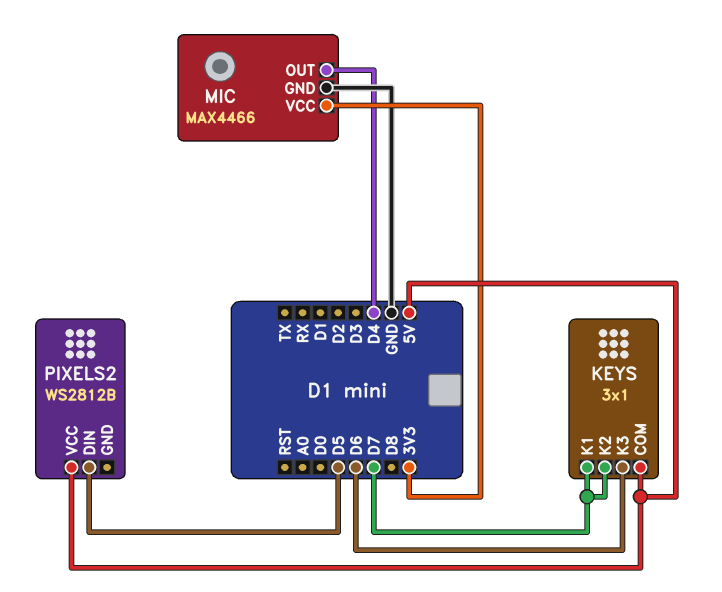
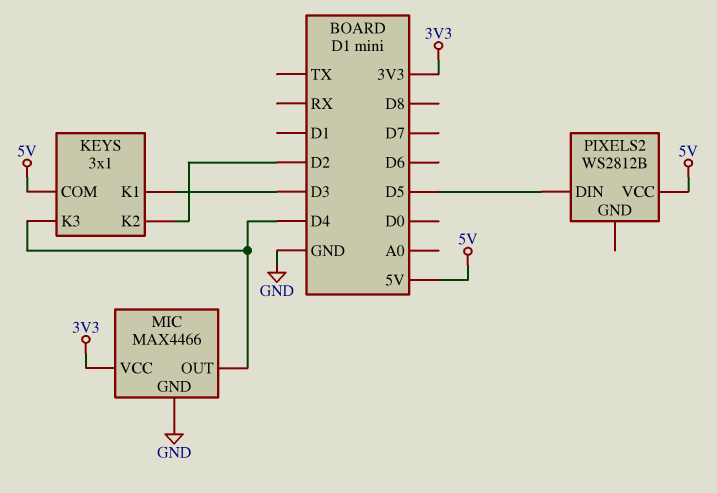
KEYS pin K1: D7 -> D3
KEYS pin K2: D7 -> D2
KEYS pin K3: D6 -> D4

